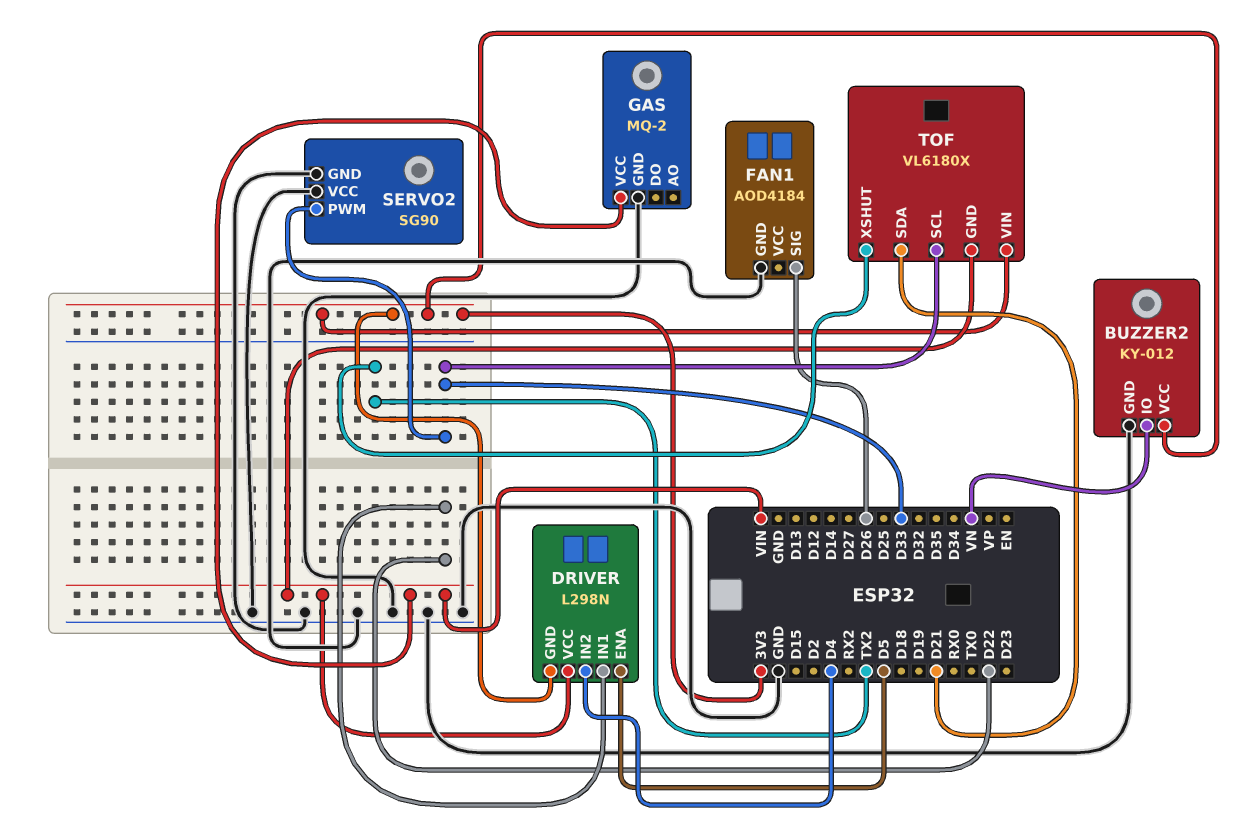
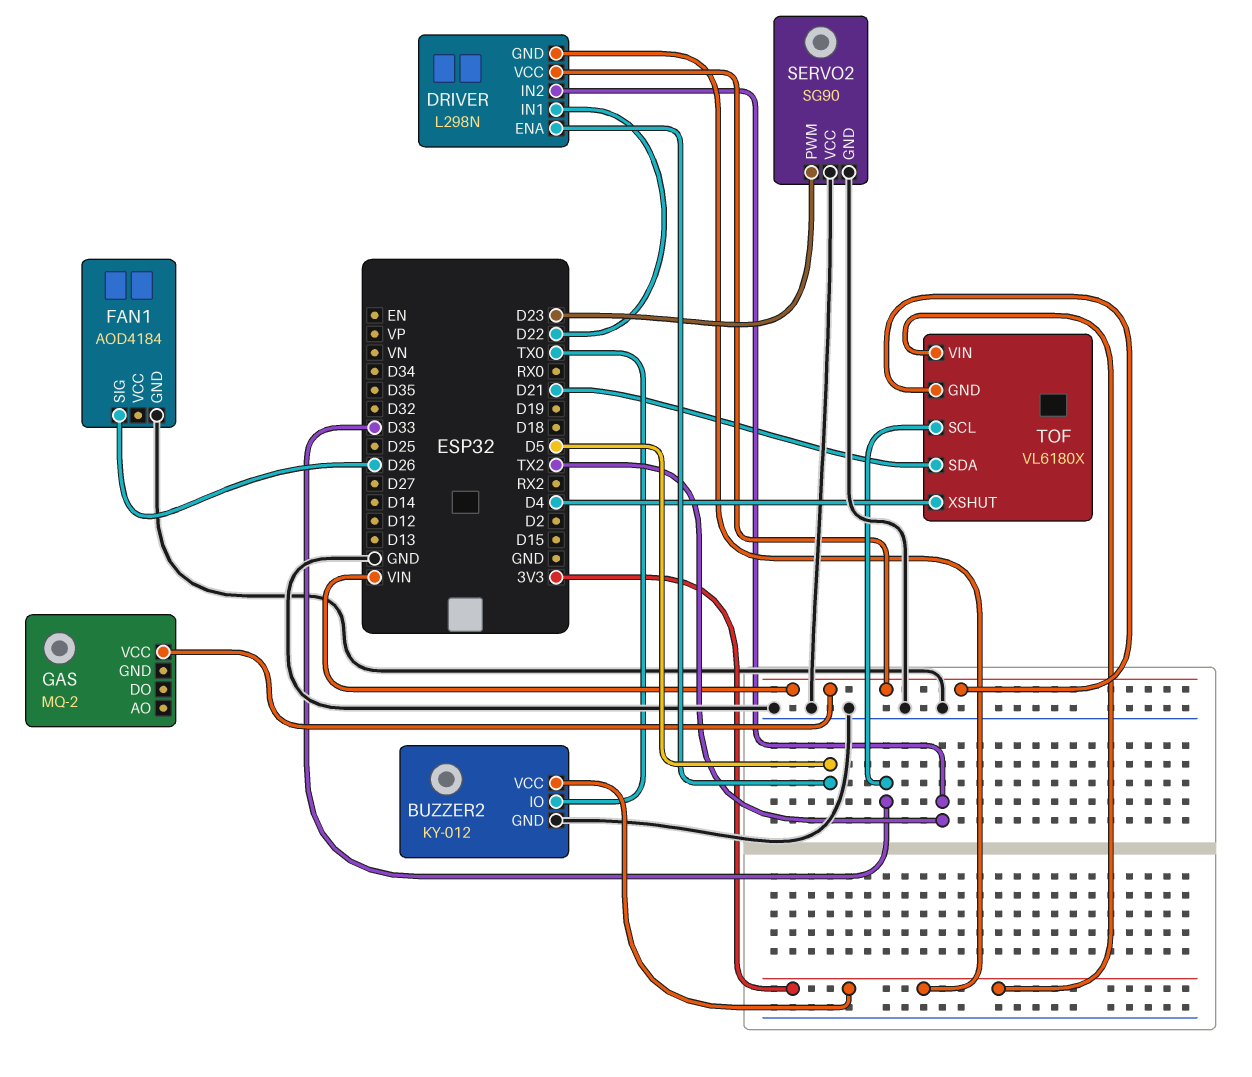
BUZZER2 pin IO: VN -> TX0
DRIVER pin IN2: D4 -> TX2
GAS pin GND: GND -> none
SERVO2 pin PWM: D33 -> D23
TOF pin XSHUT: TX2 -> D4

